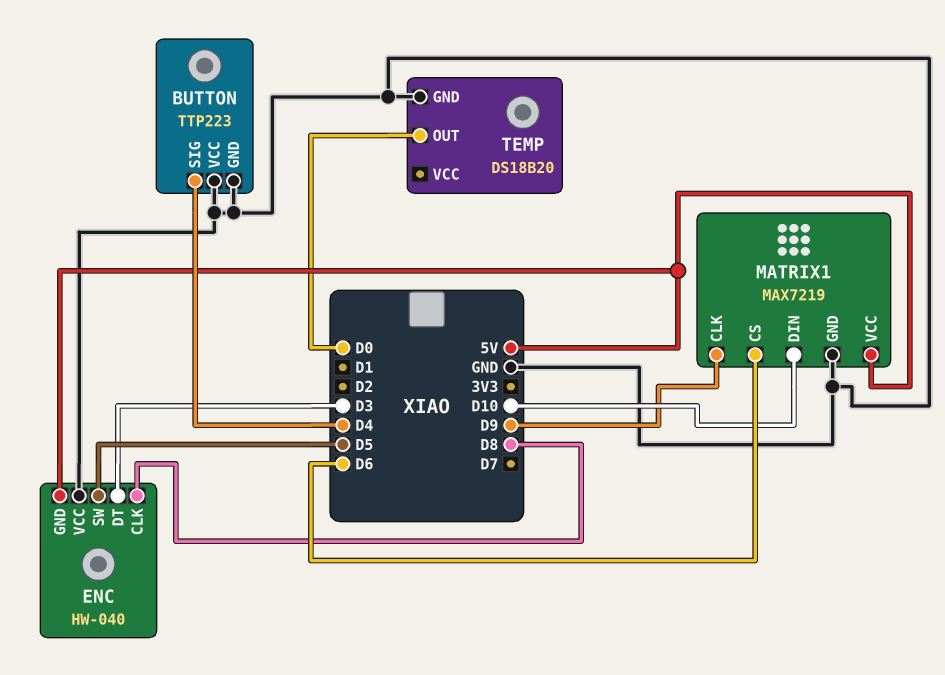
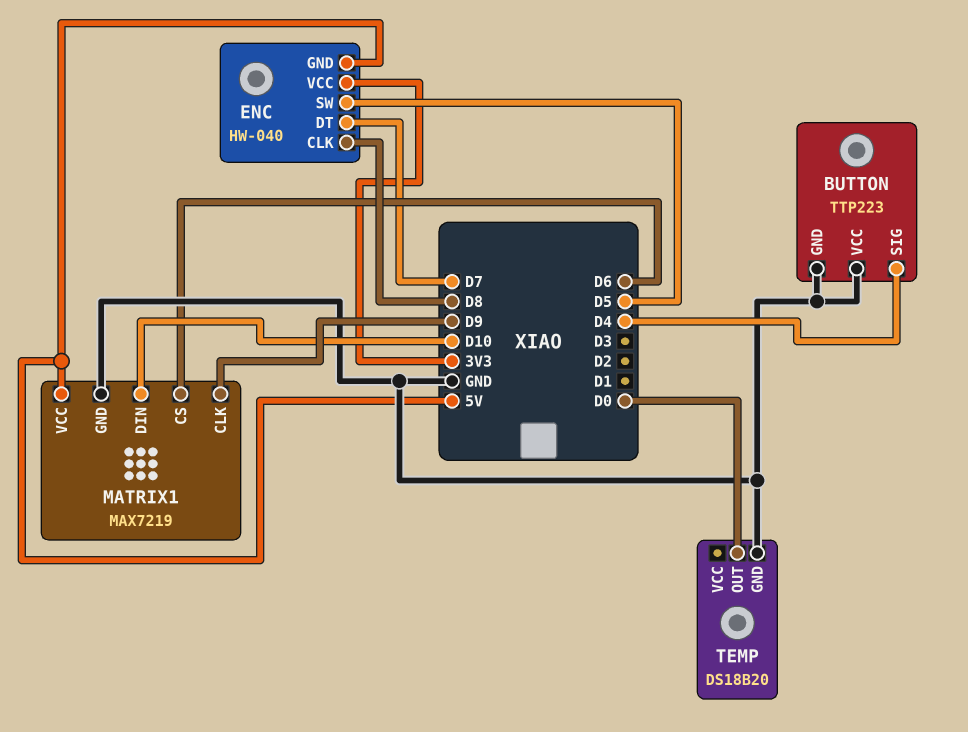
ENC pin DT: D3 -> D7
ENC pin VCC: GND -> 3V3

